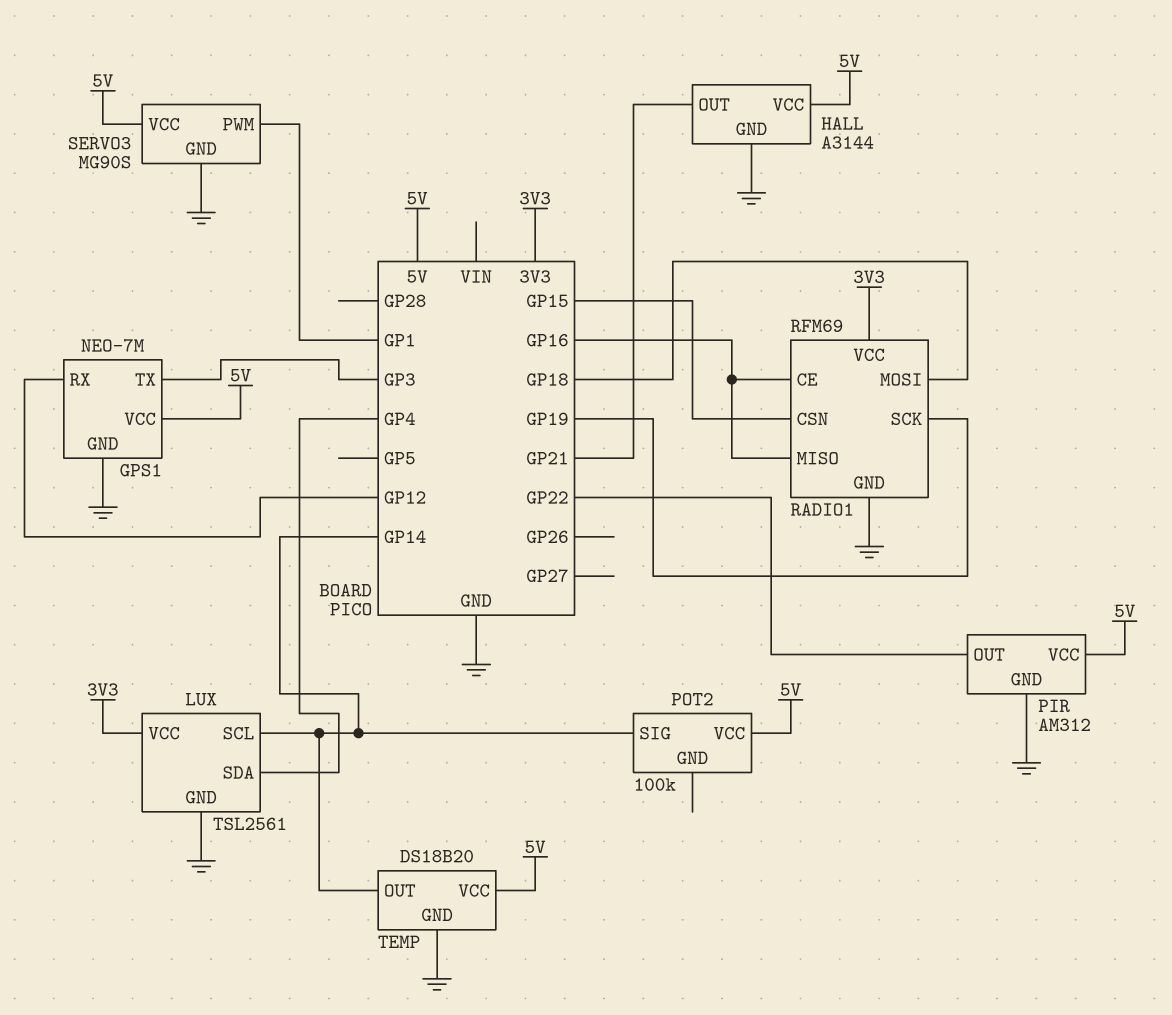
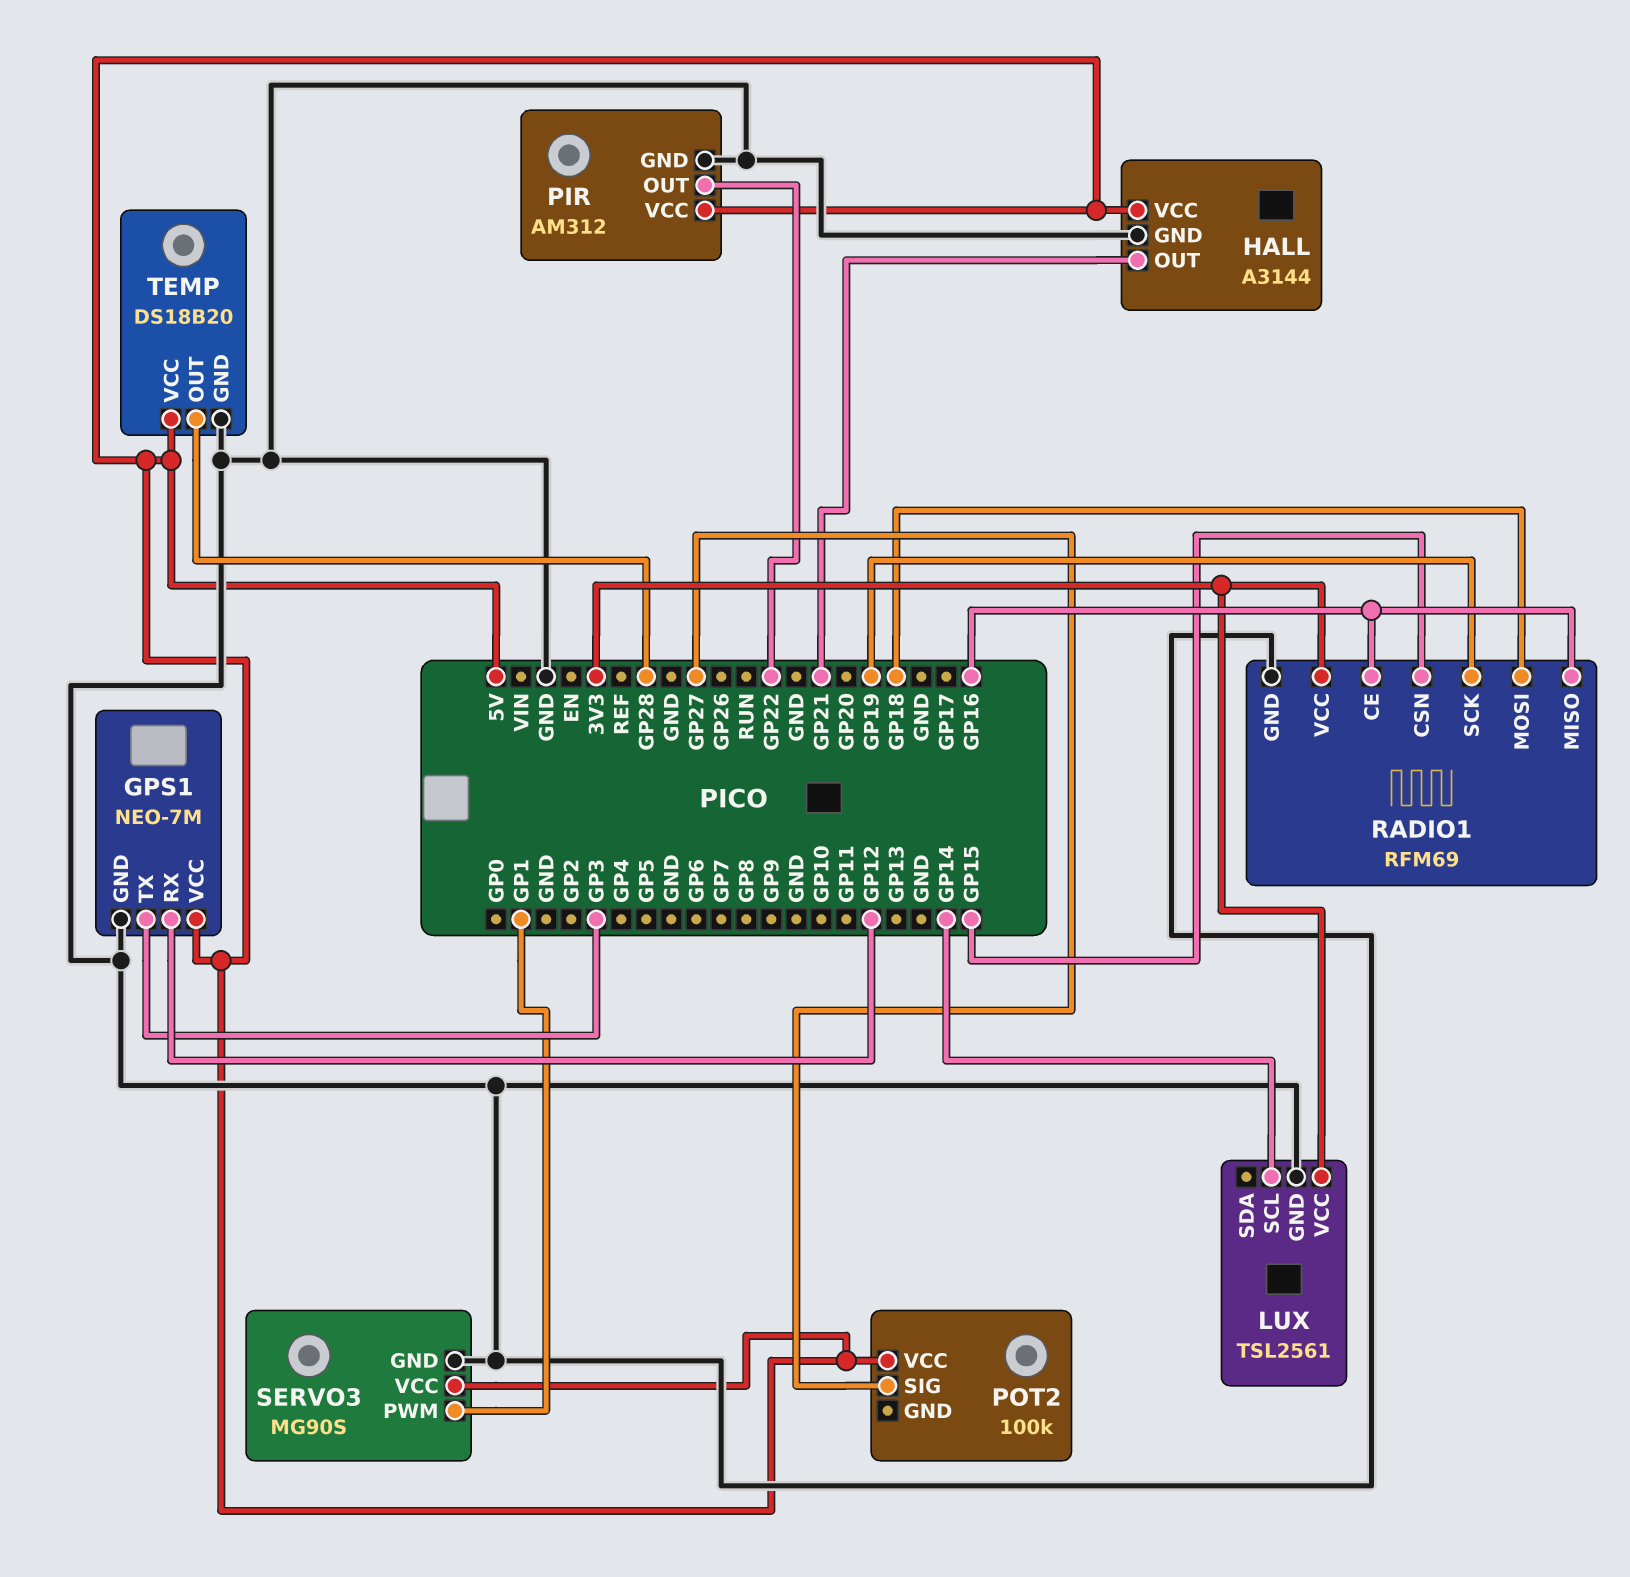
LUX pin SDA: GP4 -> none
POT2 pin SIG: GP14 -> GP27
TEMP pin OUT: GP14 -> GP28

